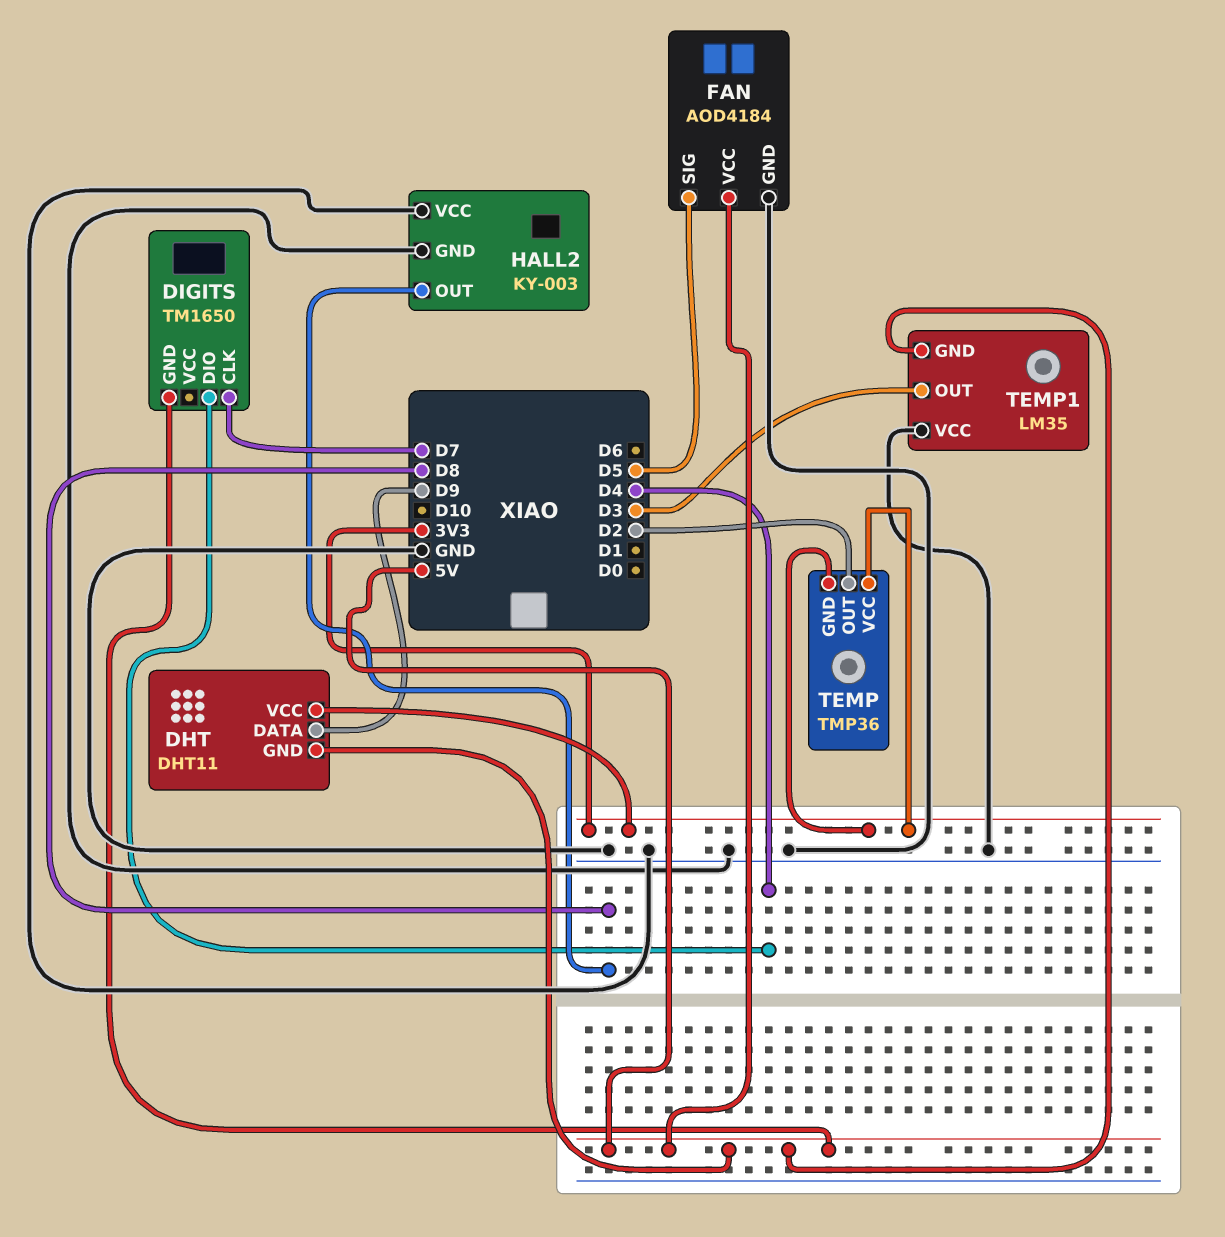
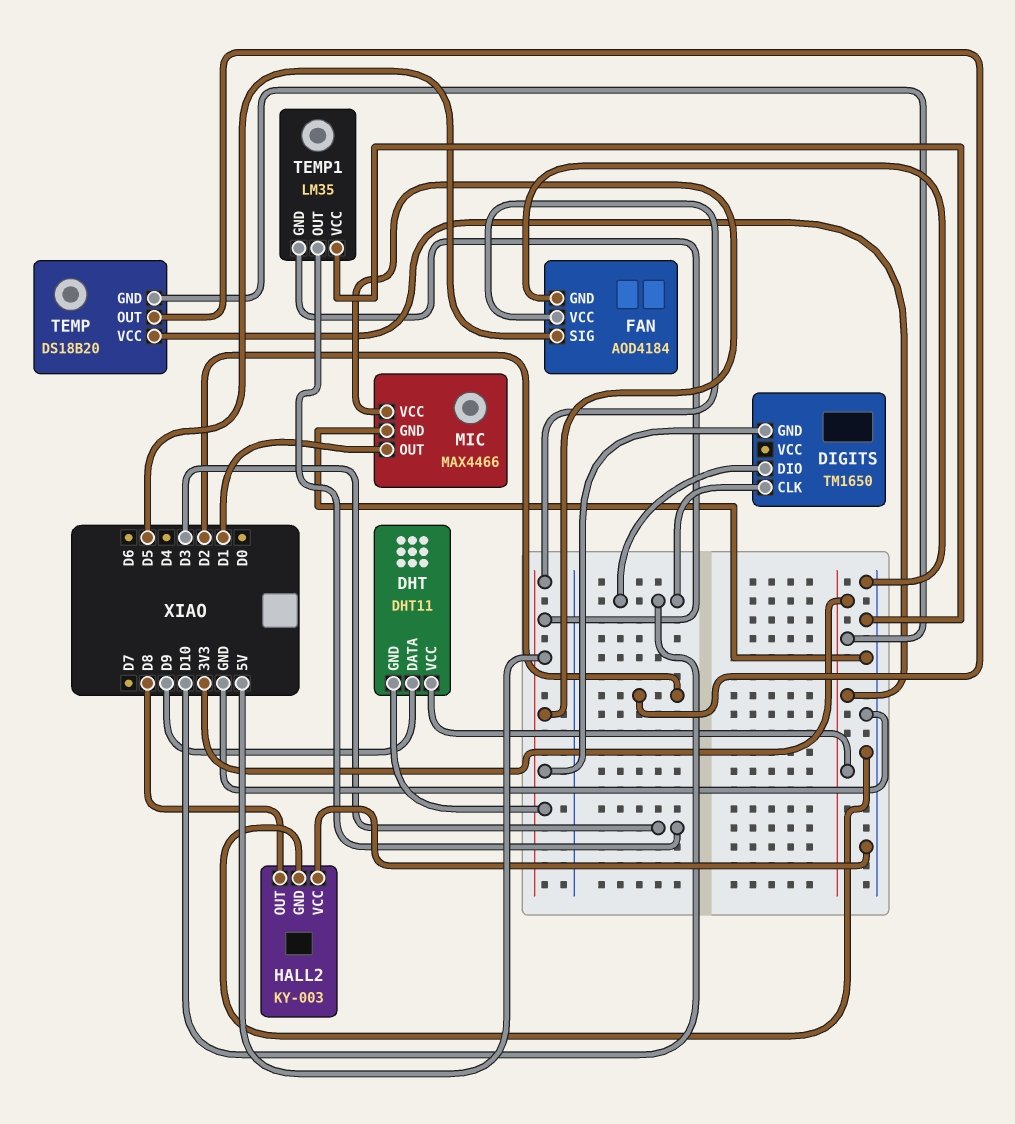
DIGITS pin CLK: D7 -> D10
DIGITS pin DIO: D4 -> D10
MIC: none -> MAX4466
MIC pin GND: none -> GND
MIC pin OUT: none -> D1
MIC pin VCC: none -> 5V
TEMP: TMP36 -> DS18B20

